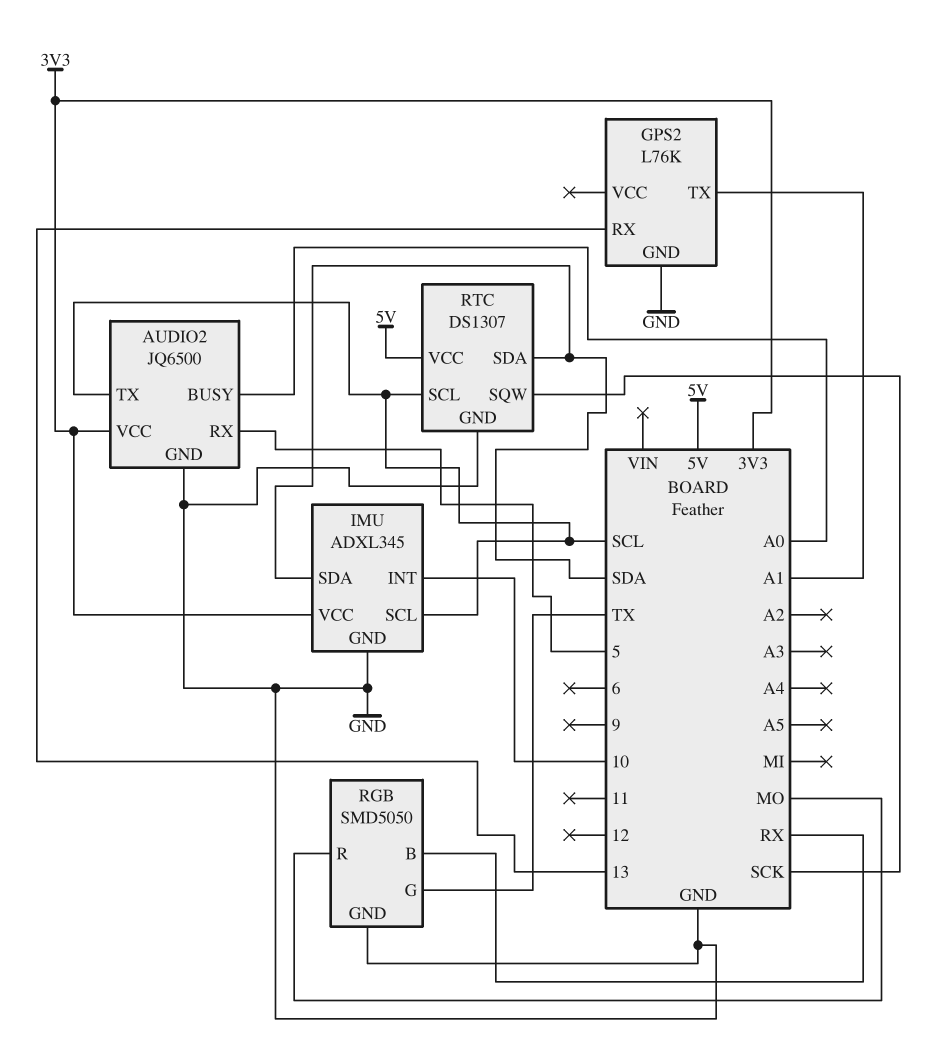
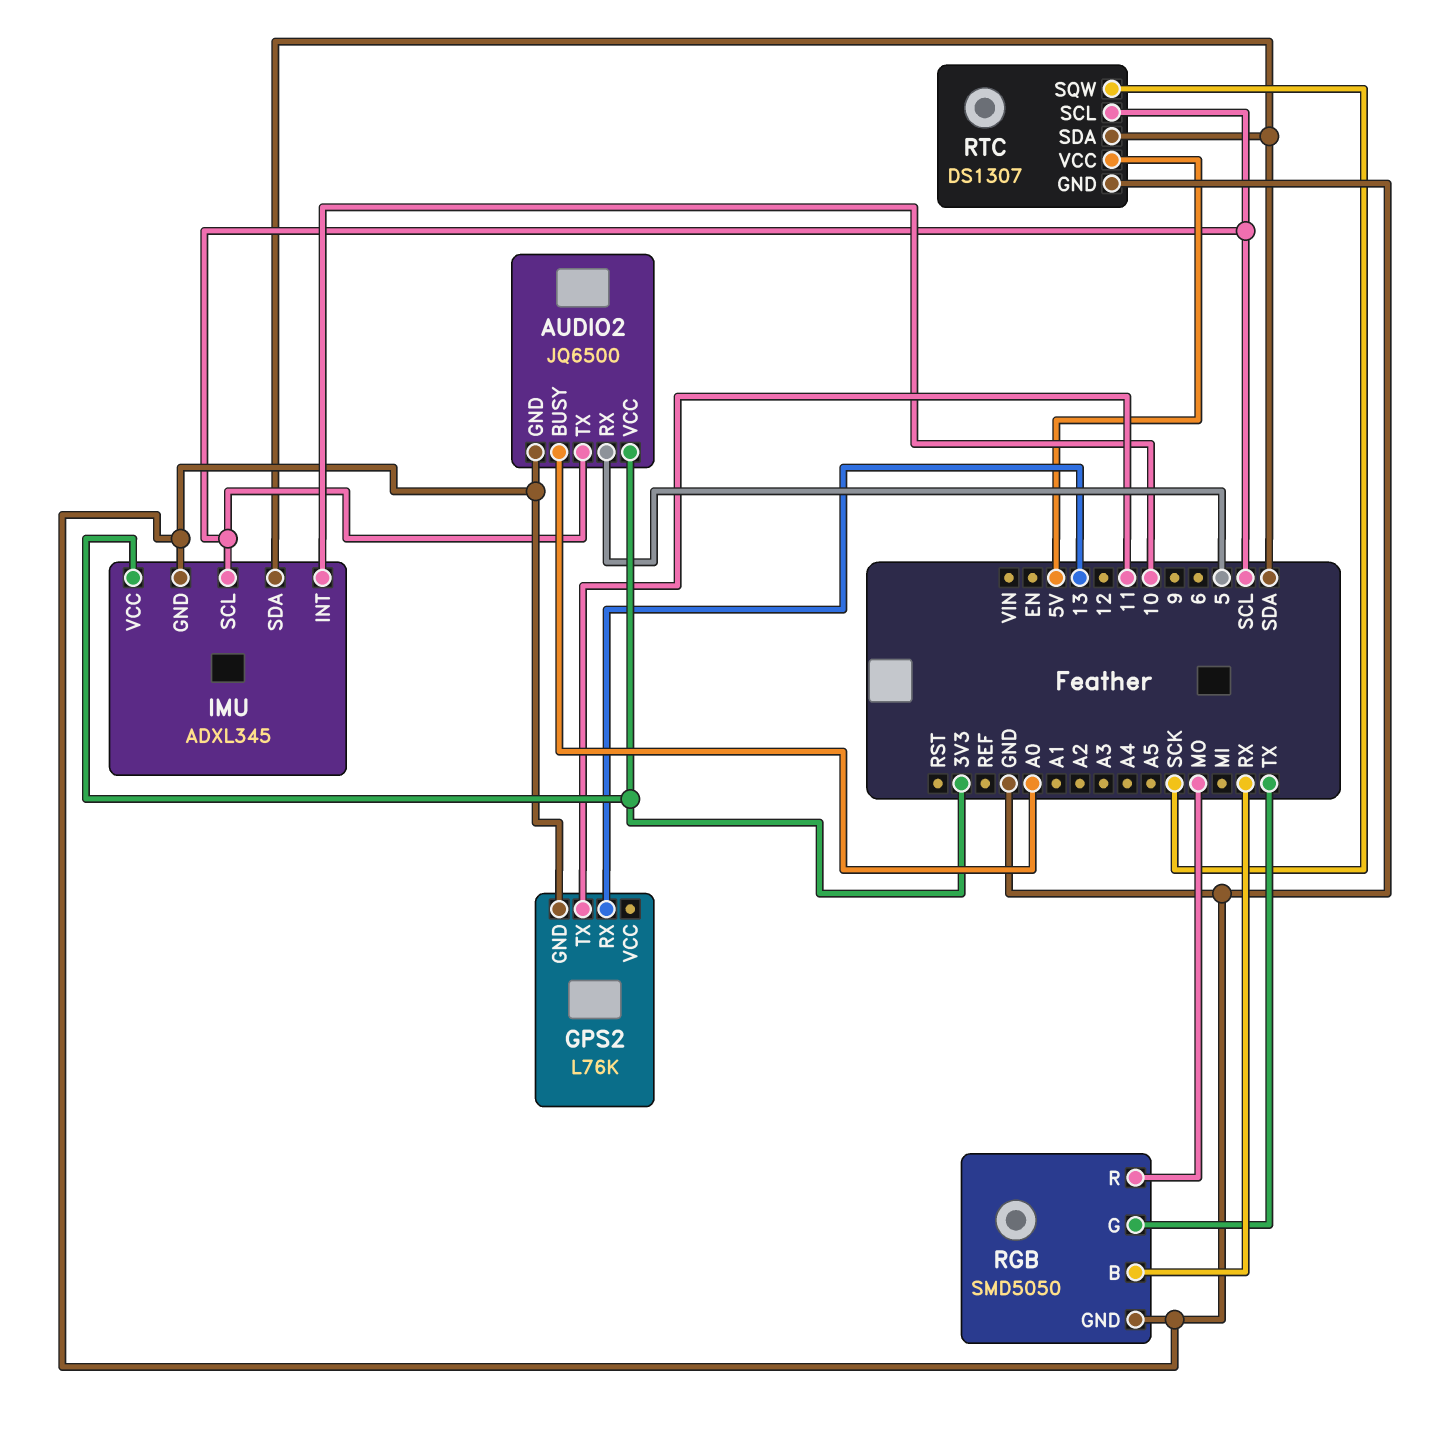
GPS2 pin TX: A1 -> 11

